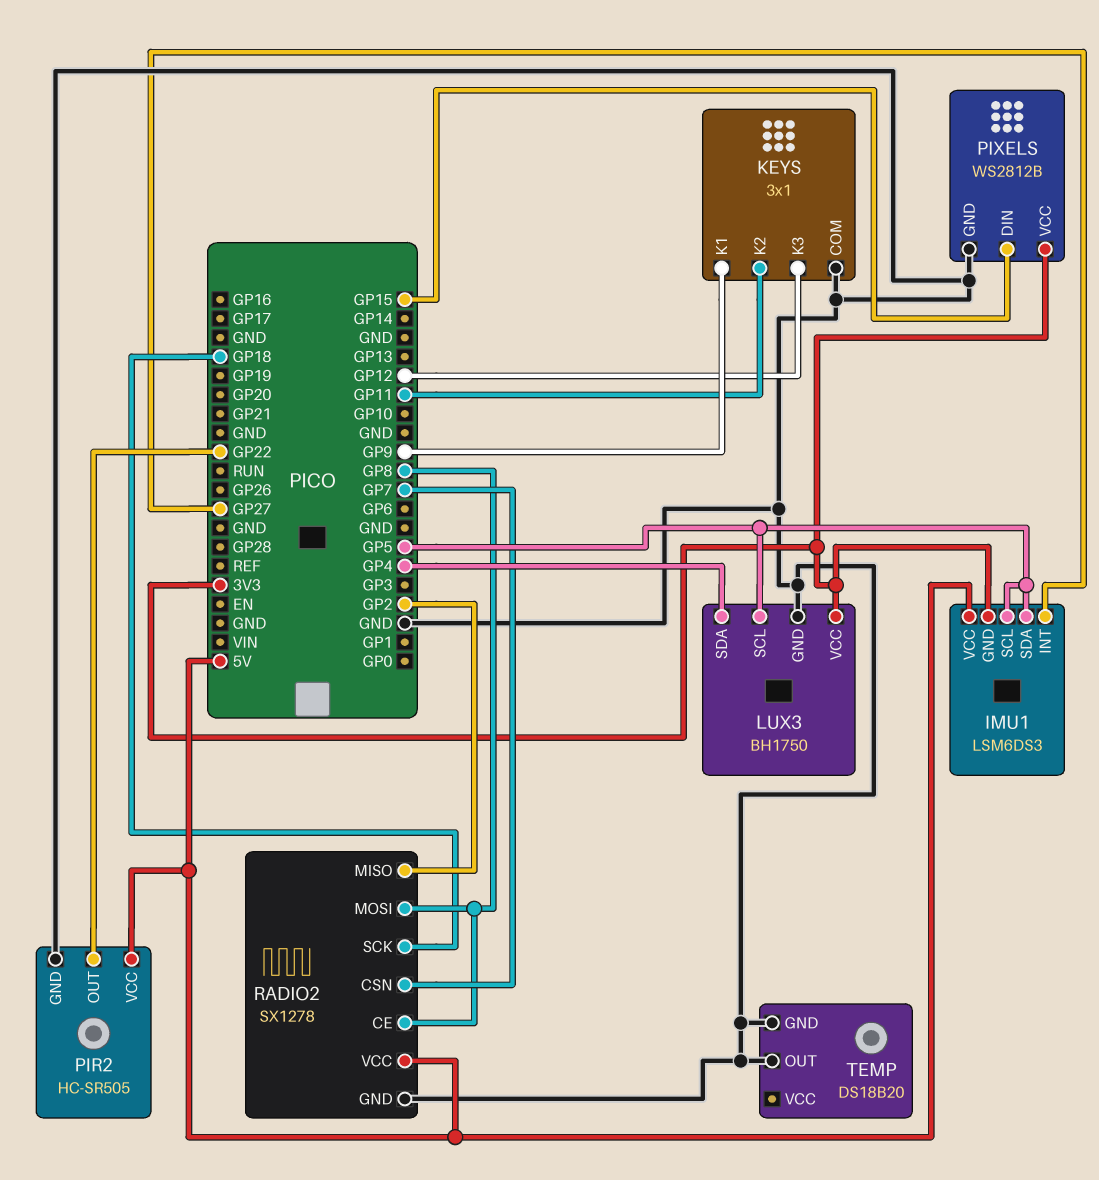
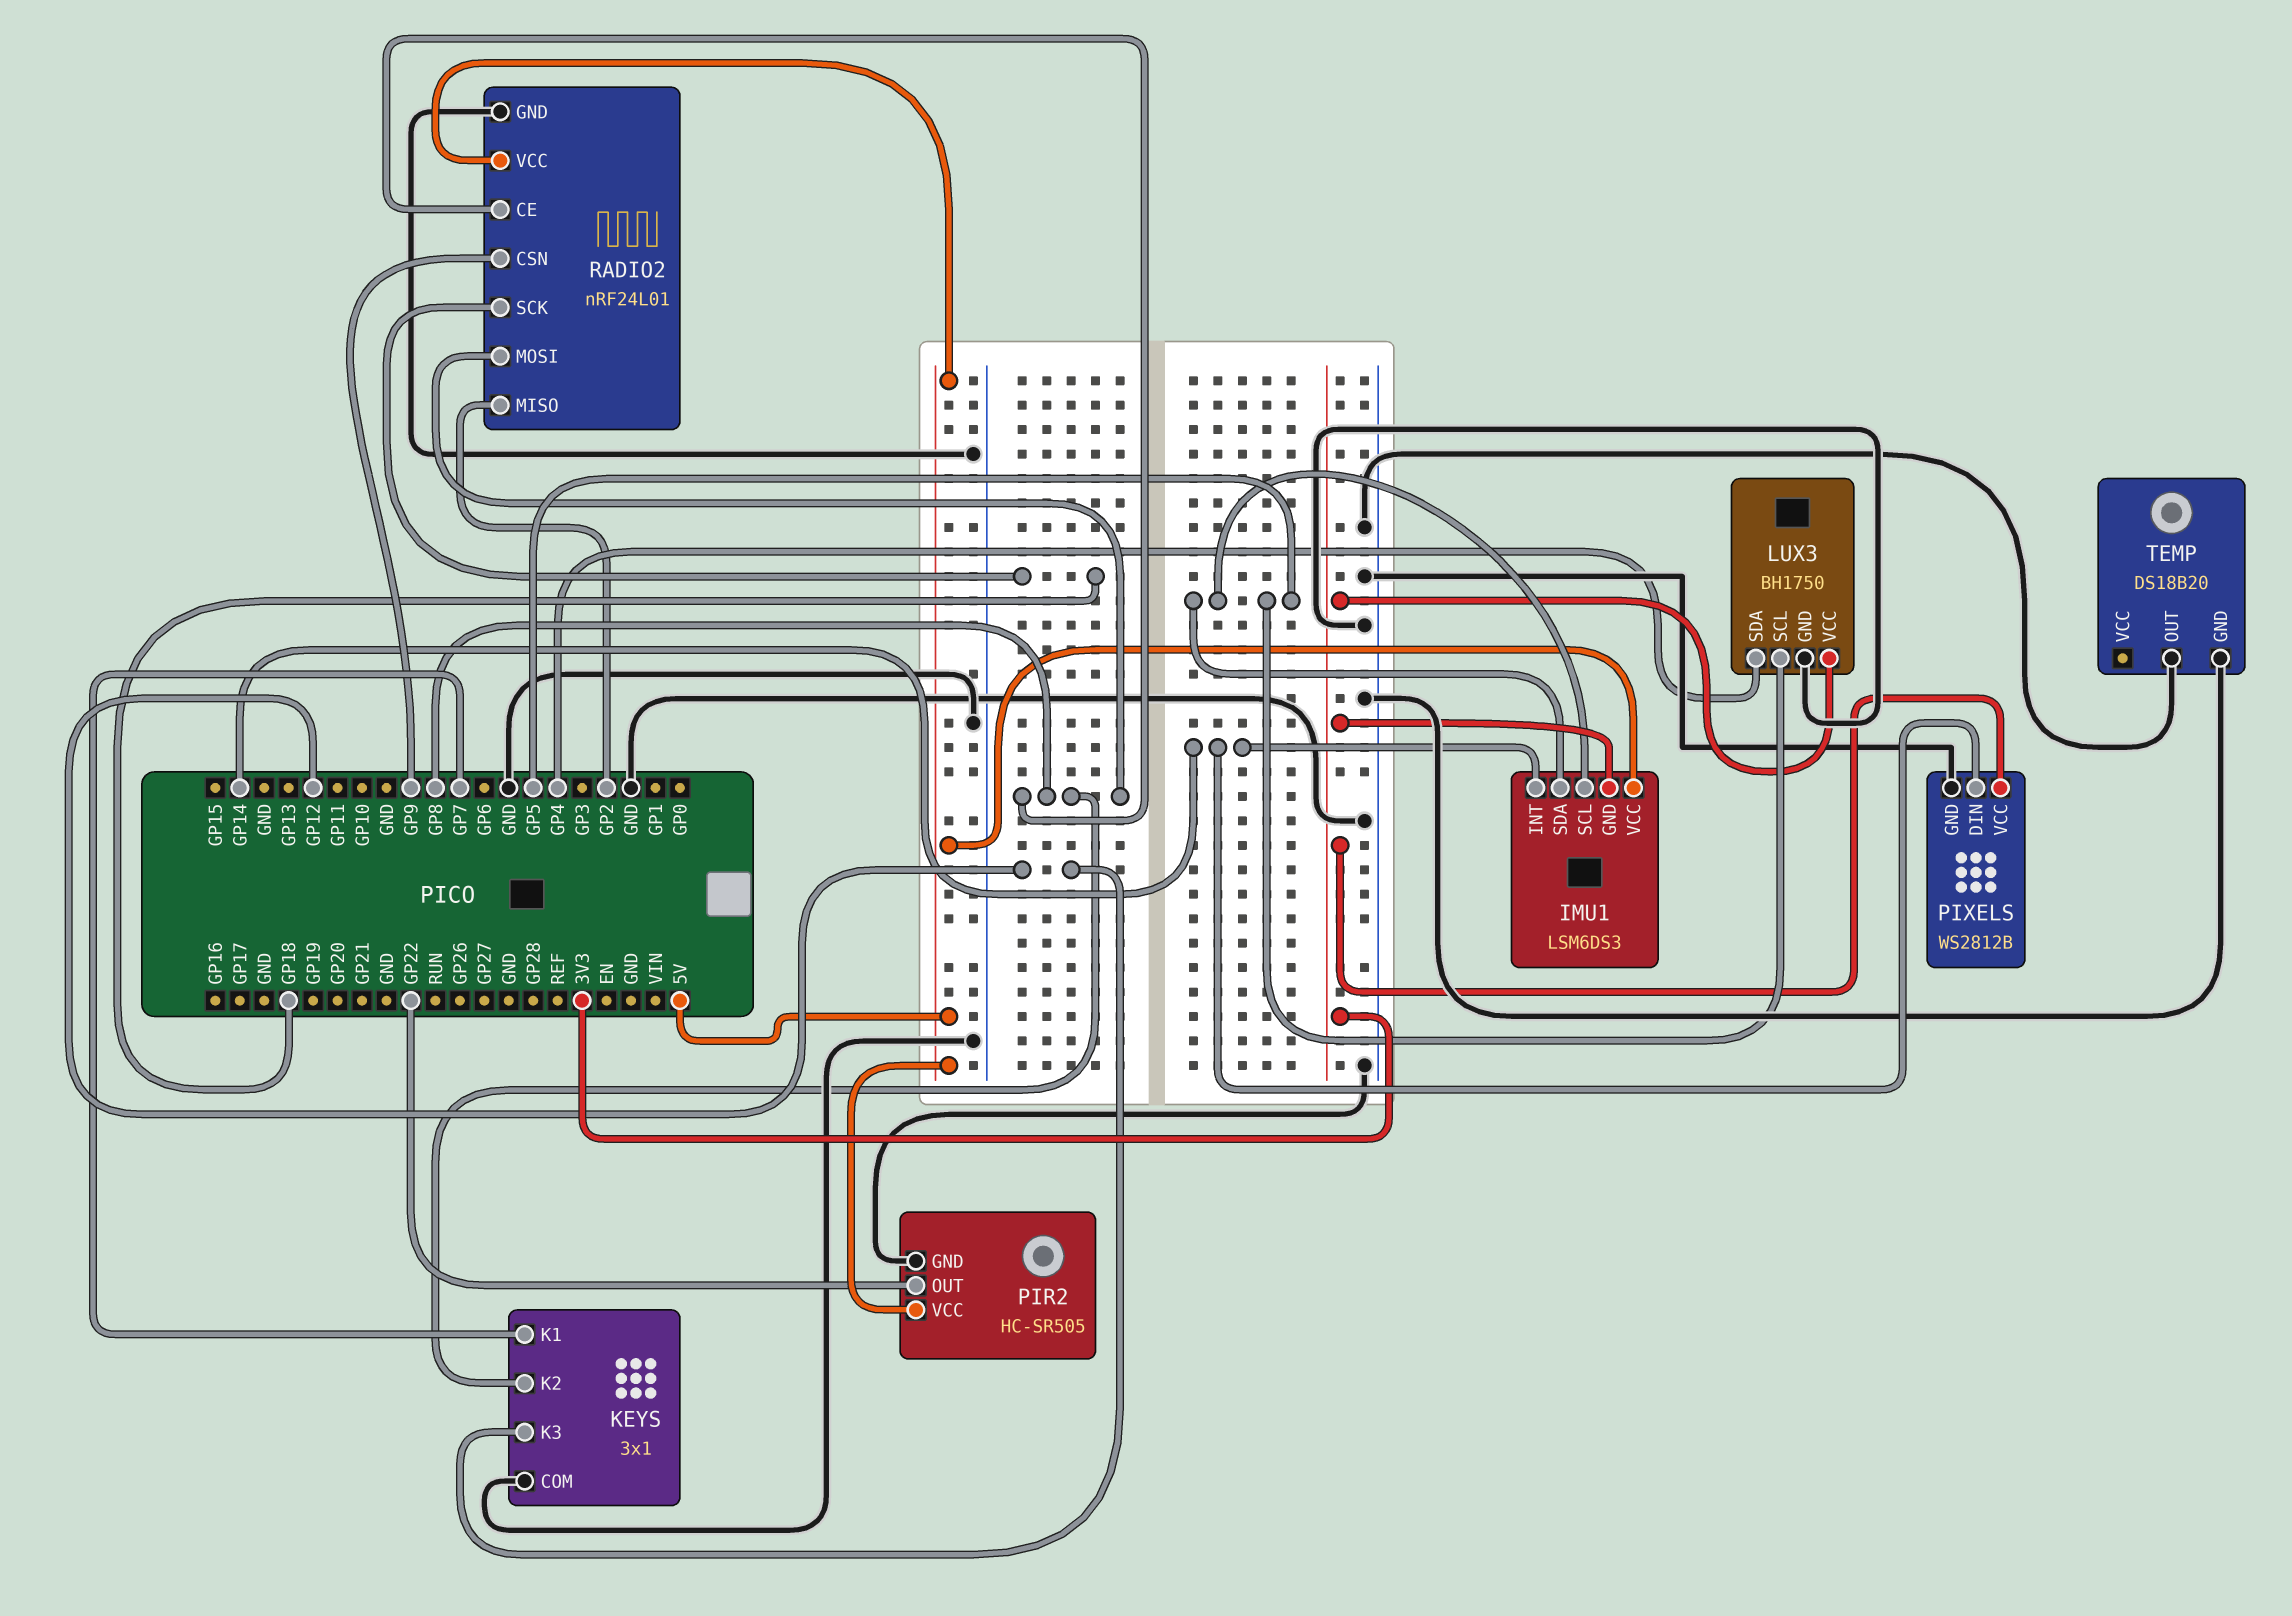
IMU1 pin INT: GP27 -> GP14
KEYS pin K1: GP9 -> GP7
KEYS pin K2: GP11 -> GP8
PIXELS pin DIN: GP15 -> GP14
RADIO2: SX1278 -> nRF24L01
RADIO2 pin CSN: GP7 -> GP9

